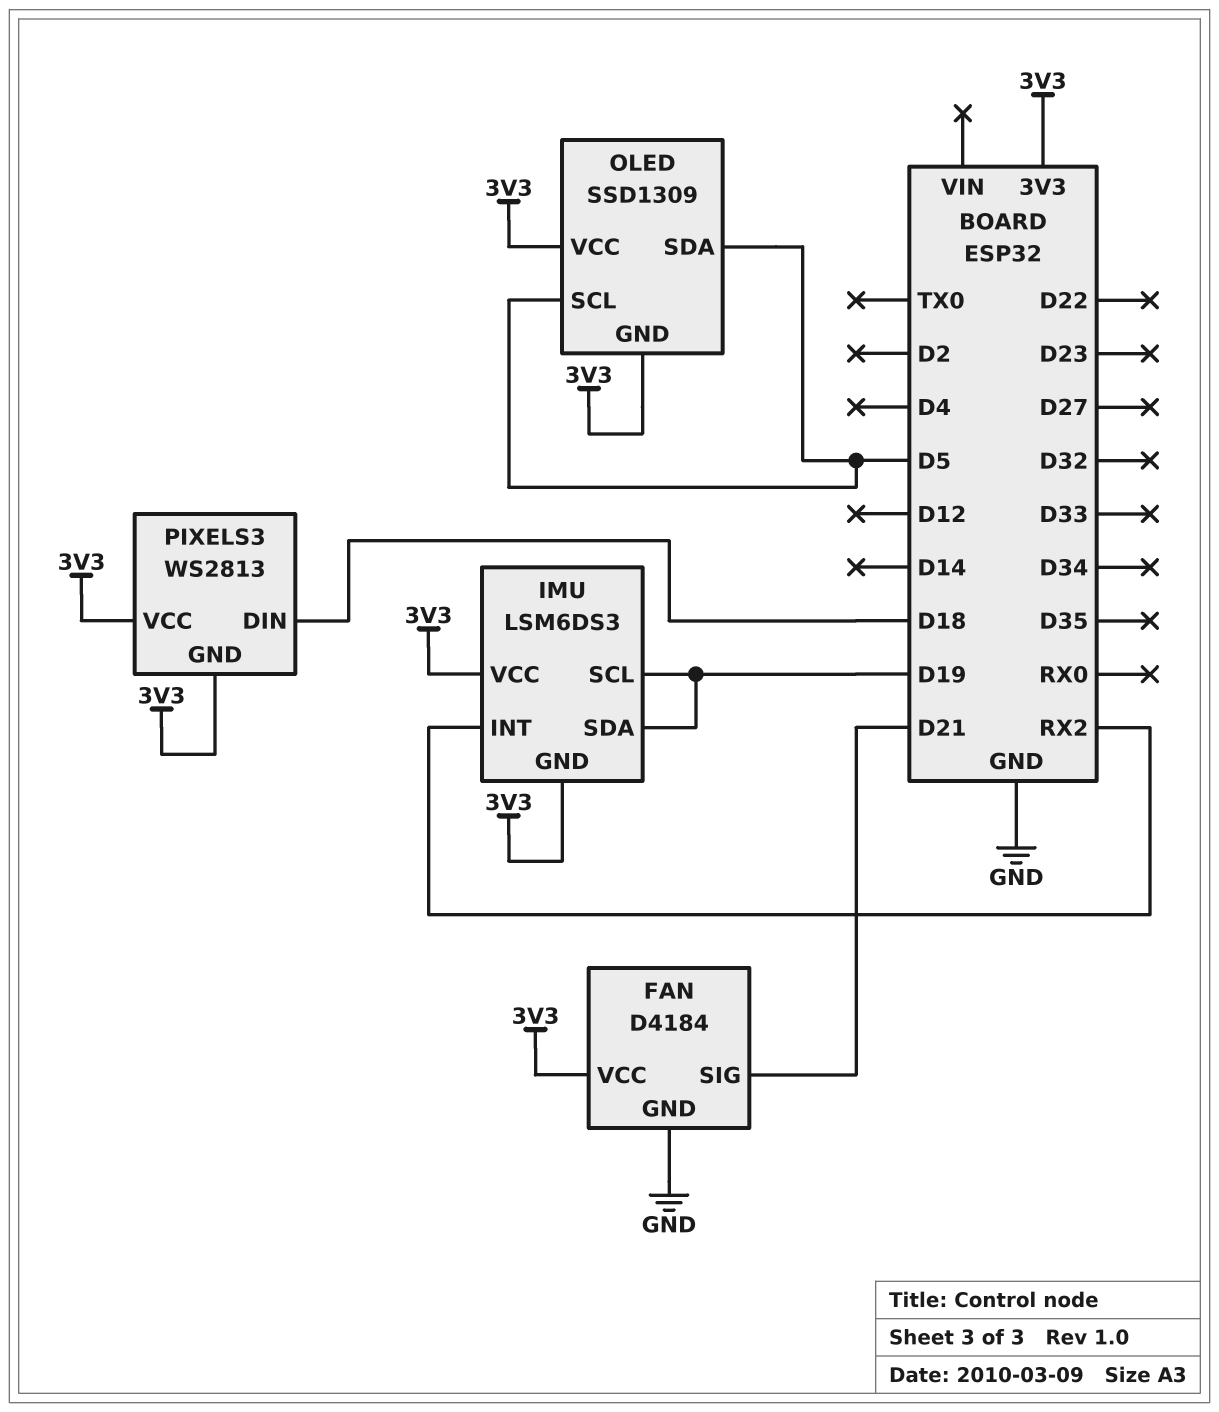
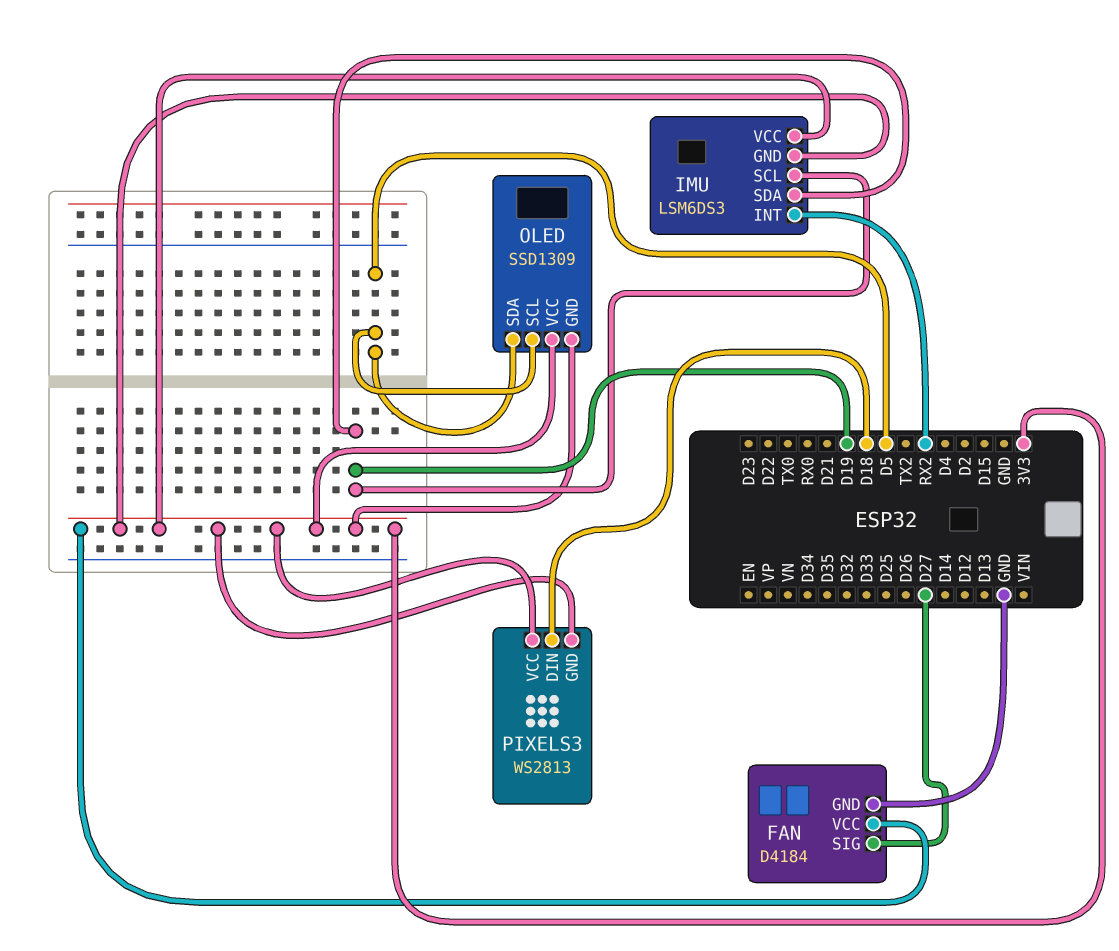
FAN pin SIG: D21 -> D27

